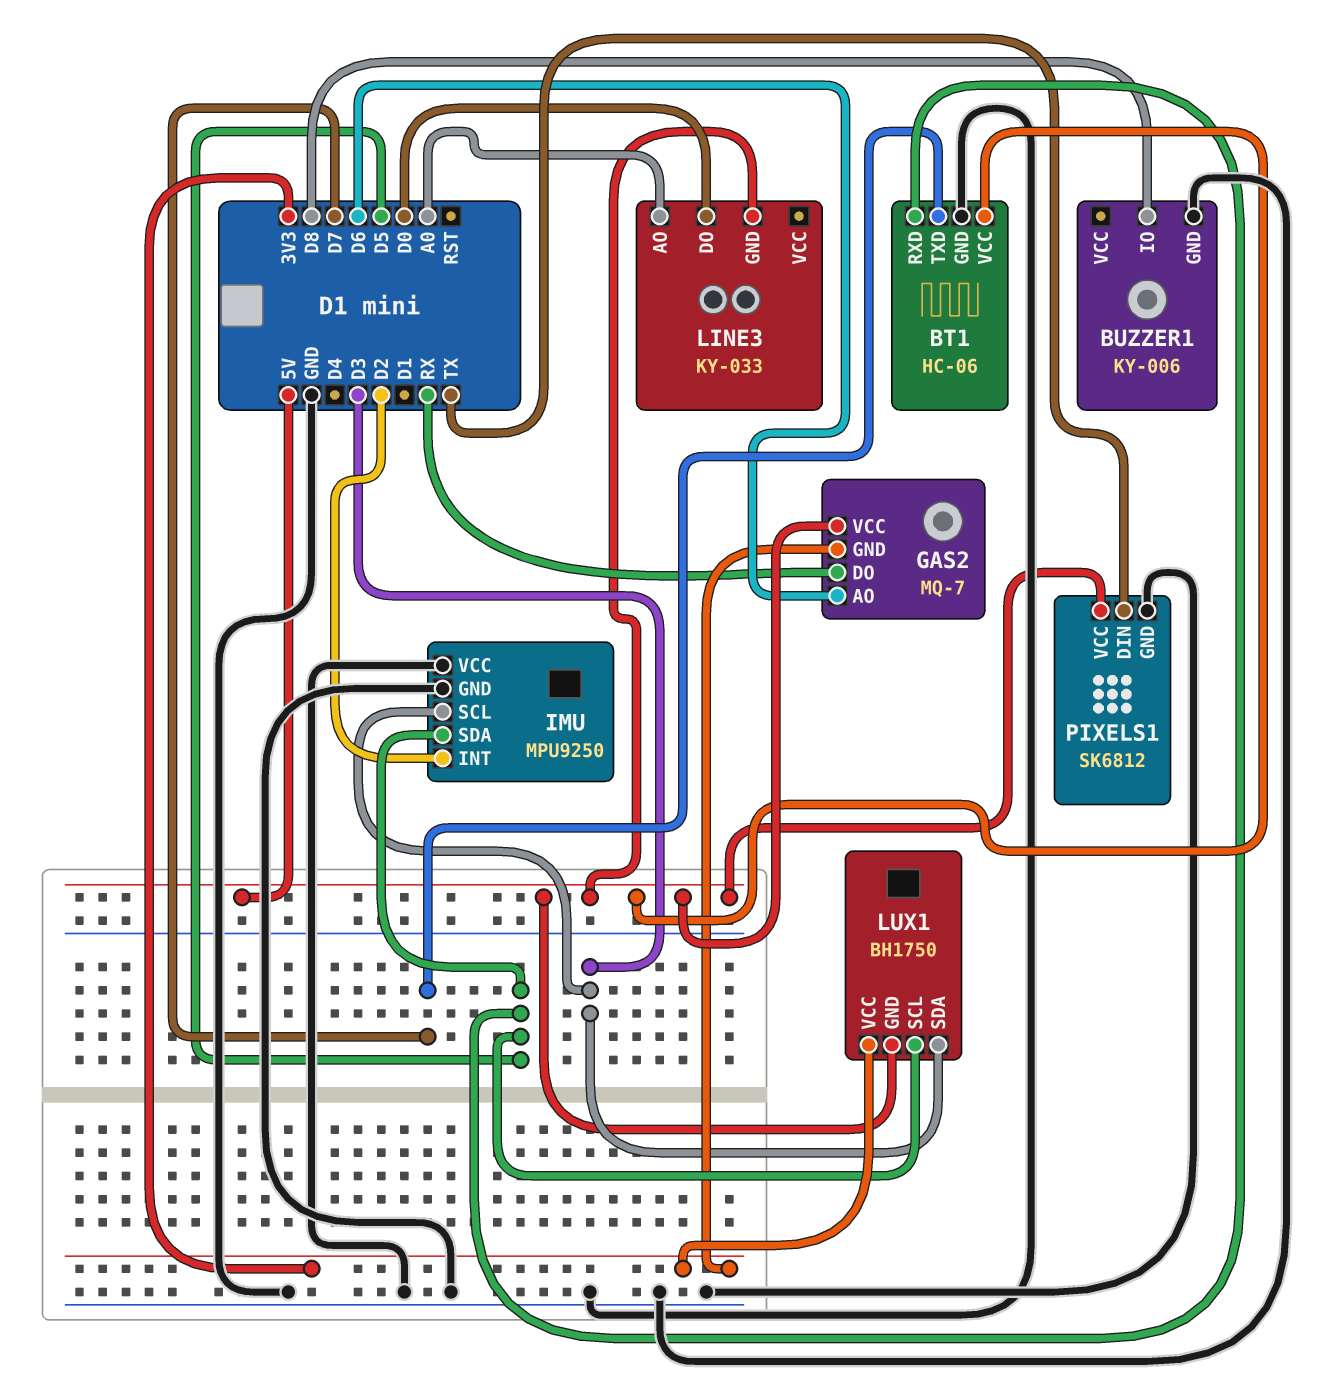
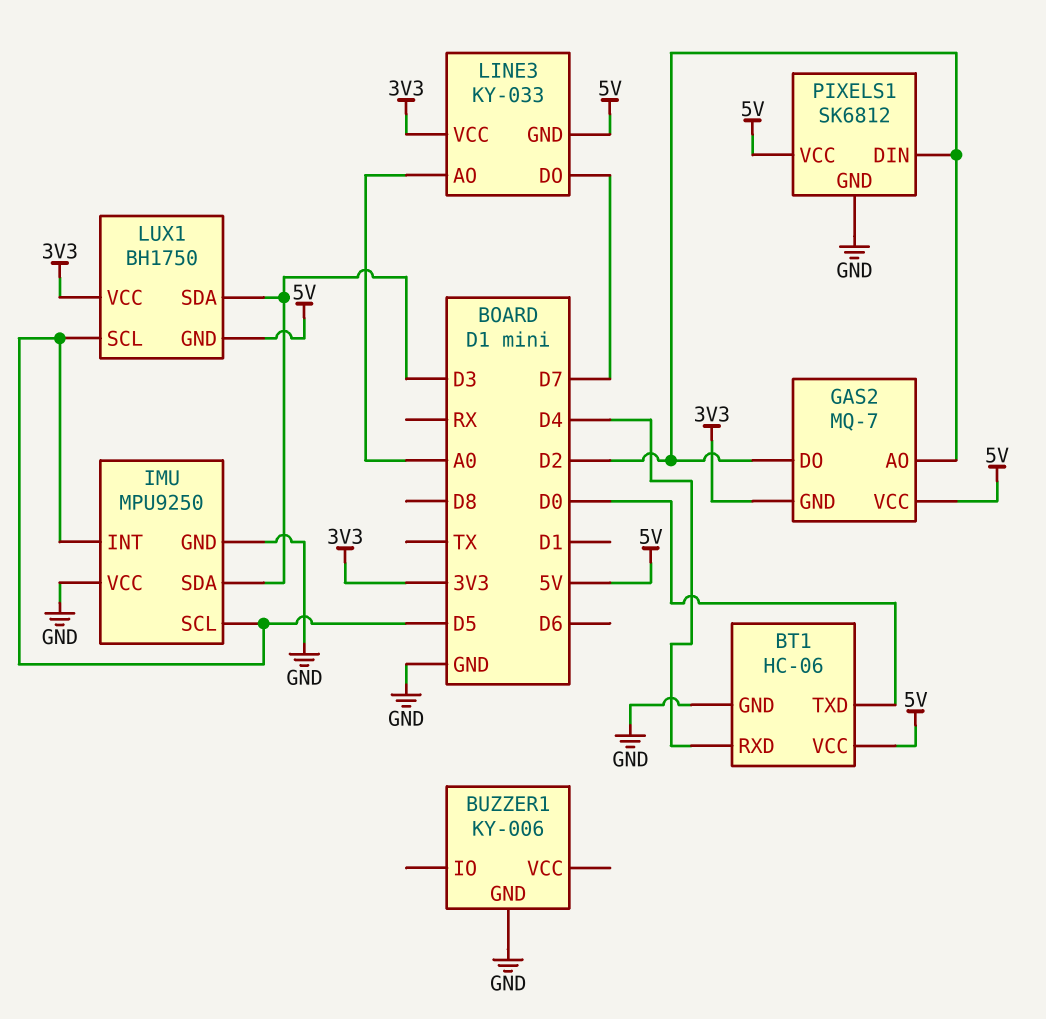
BT1 pin RXD: D5 -> D4
BT1 pin TXD: D7 -> D0
BUZZER1 pin IO: D8 -> none
GAS2 pin AO: D6 -> D2
GAS2 pin DO: RX -> D2
IMU pin INT: D2 -> D5
IMU pin SCL: D3 -> D5
IMU pin SDA: D5 -> D3
LINE3 pin DO: D0 -> D7
LINE3 pin VCC: none -> 3V3
PIXELS1 pin DIN: TX -> D2

